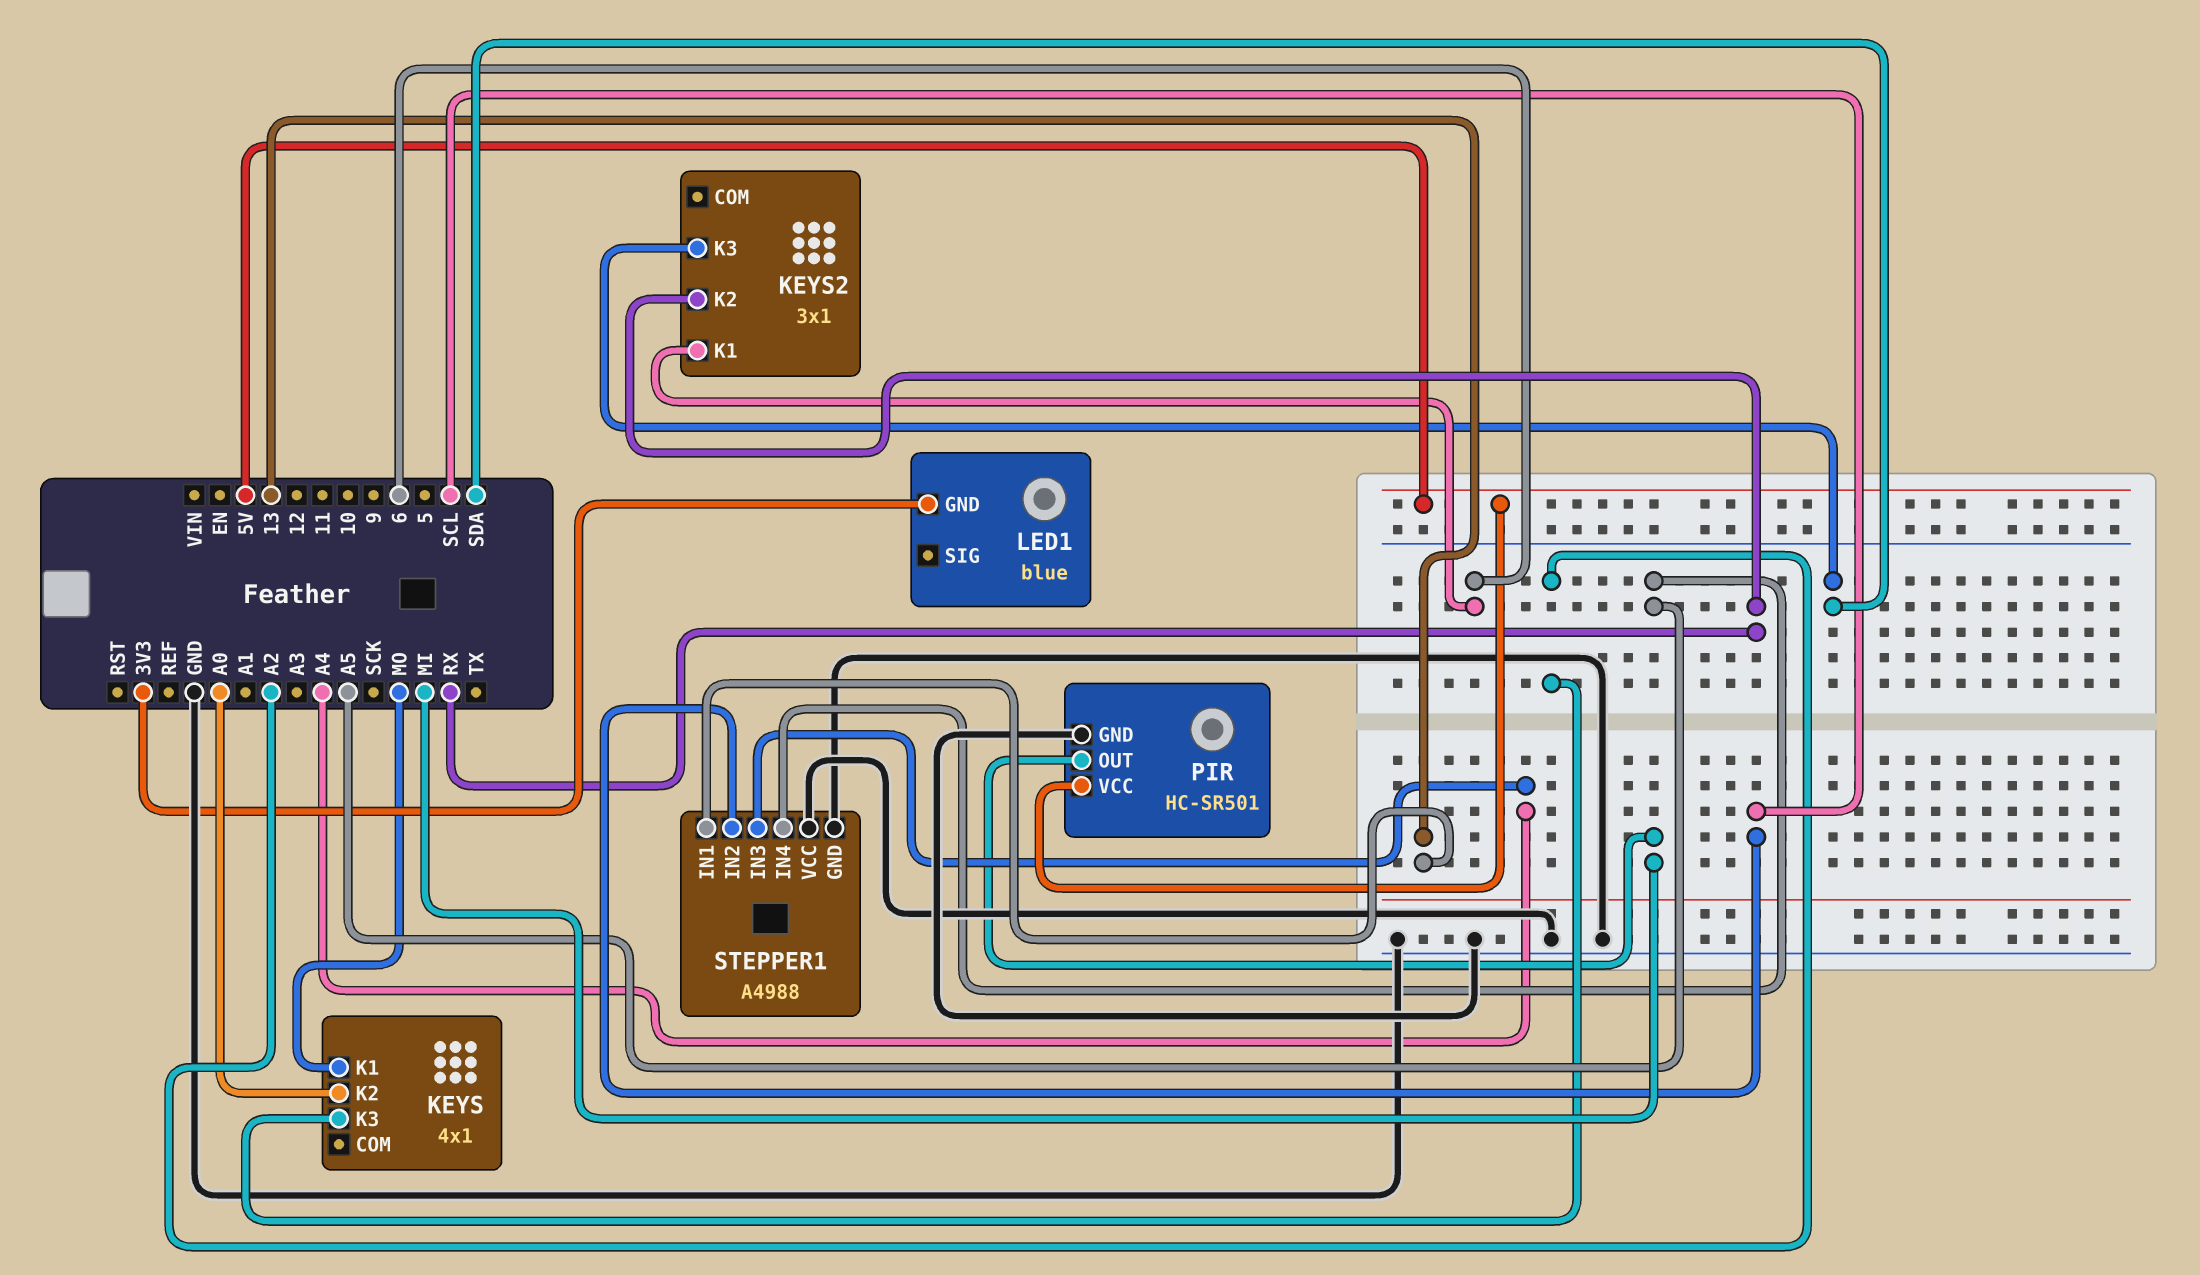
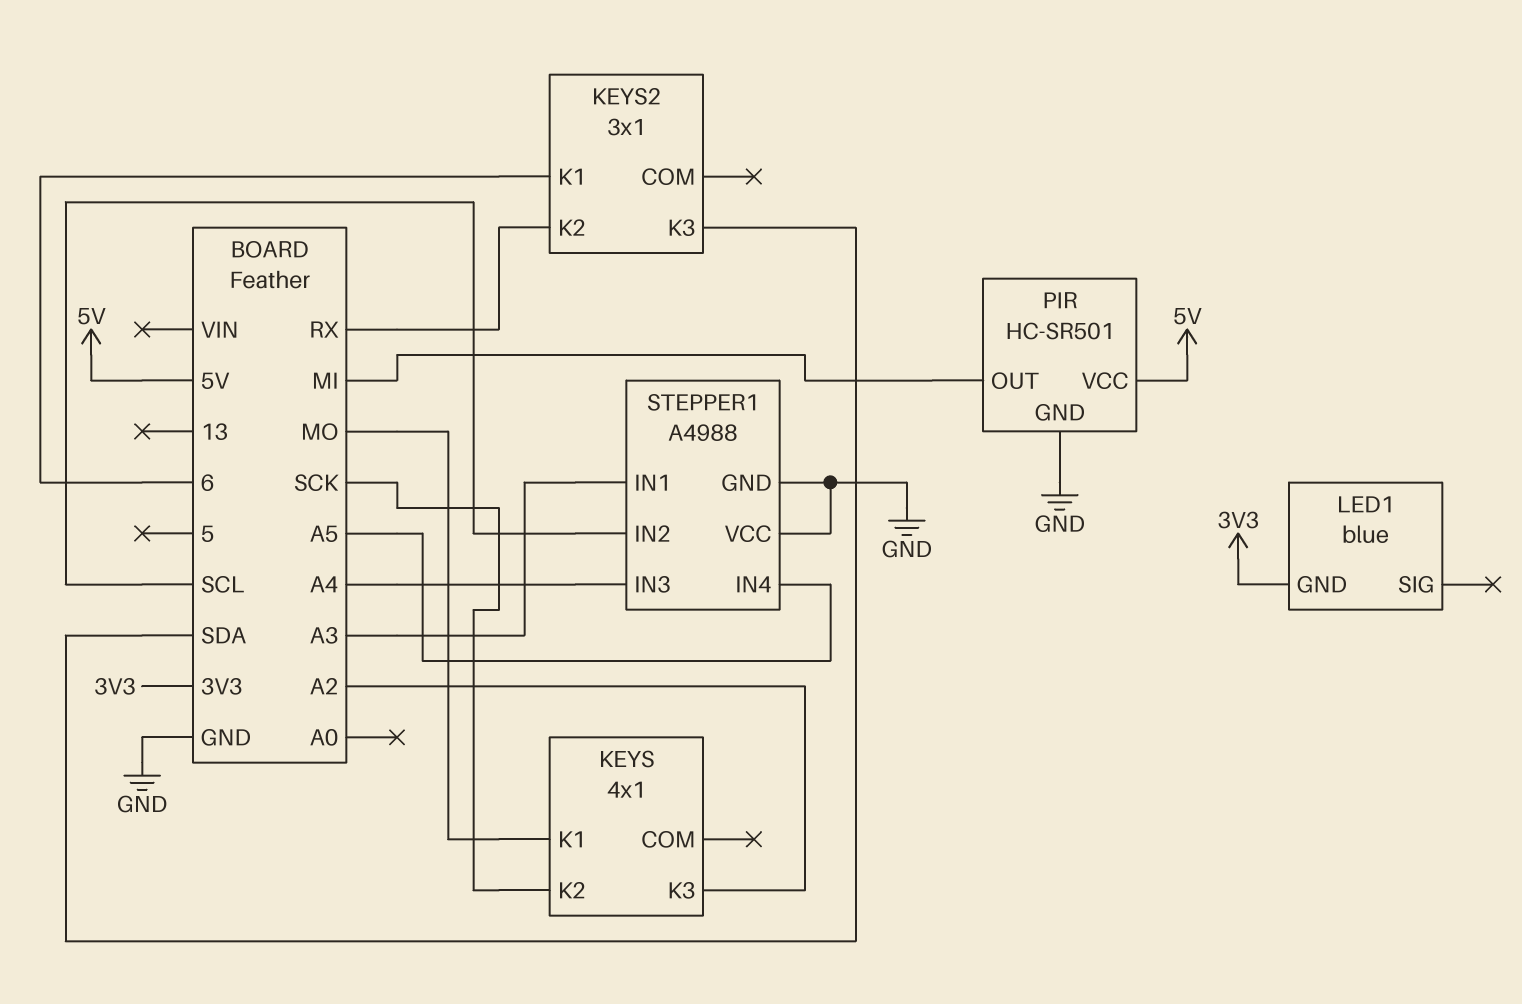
KEYS pin K2: A0 -> SCK
STEPPER1 pin IN1: 13 -> A3

